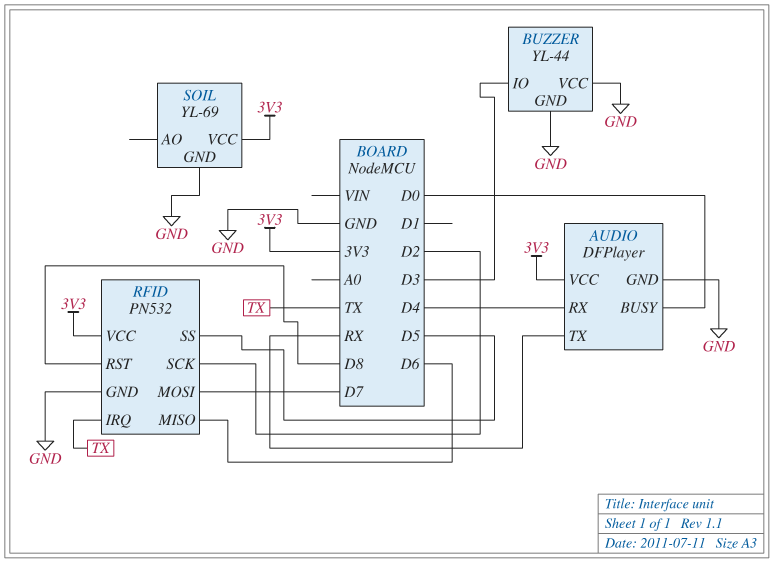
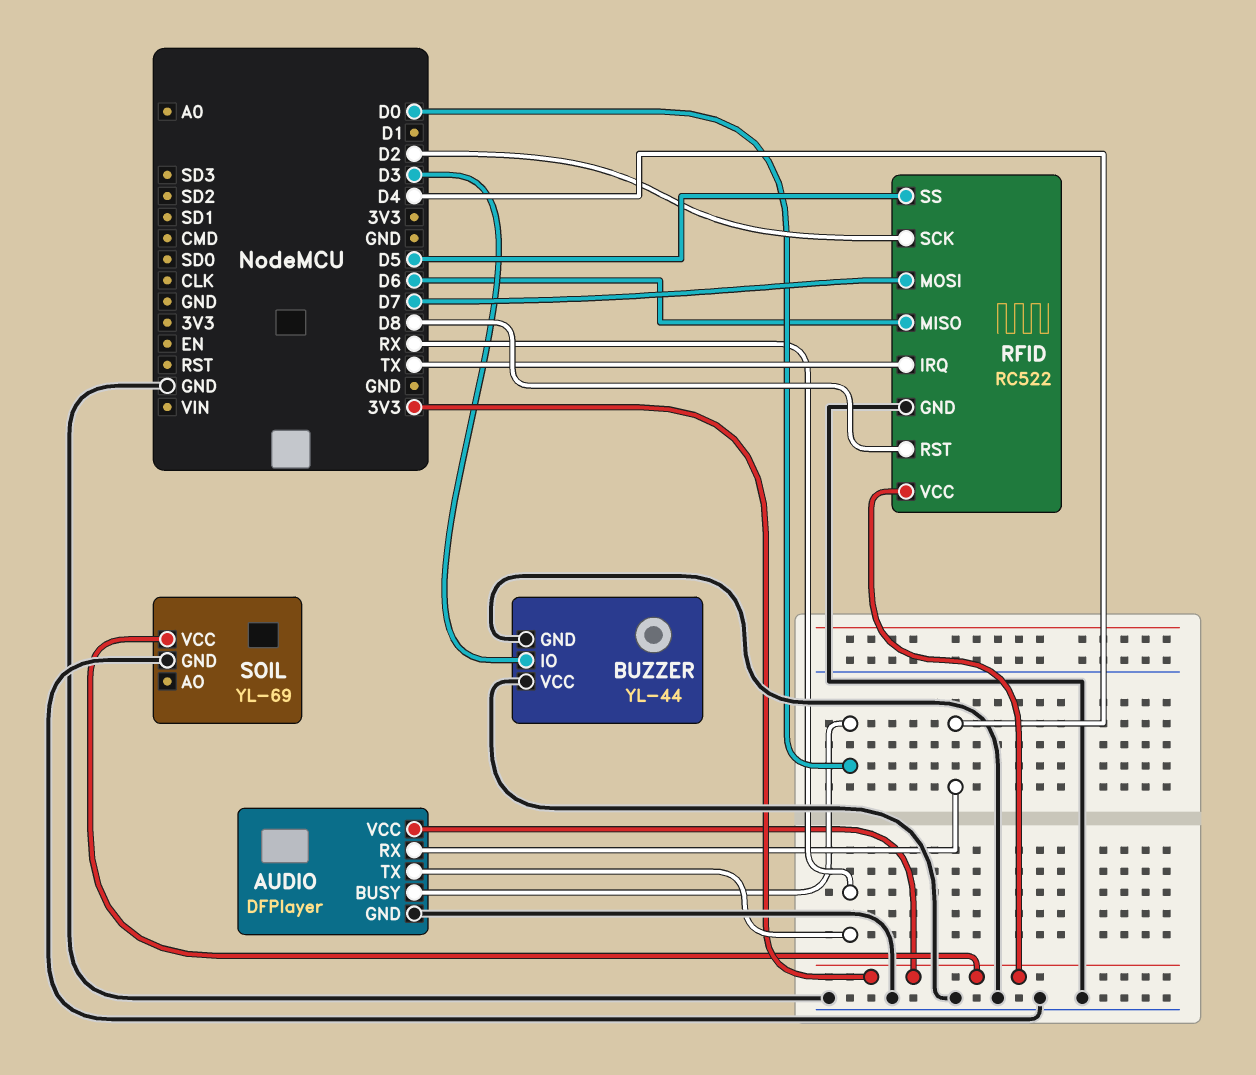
RFID: PN532 -> RC522

